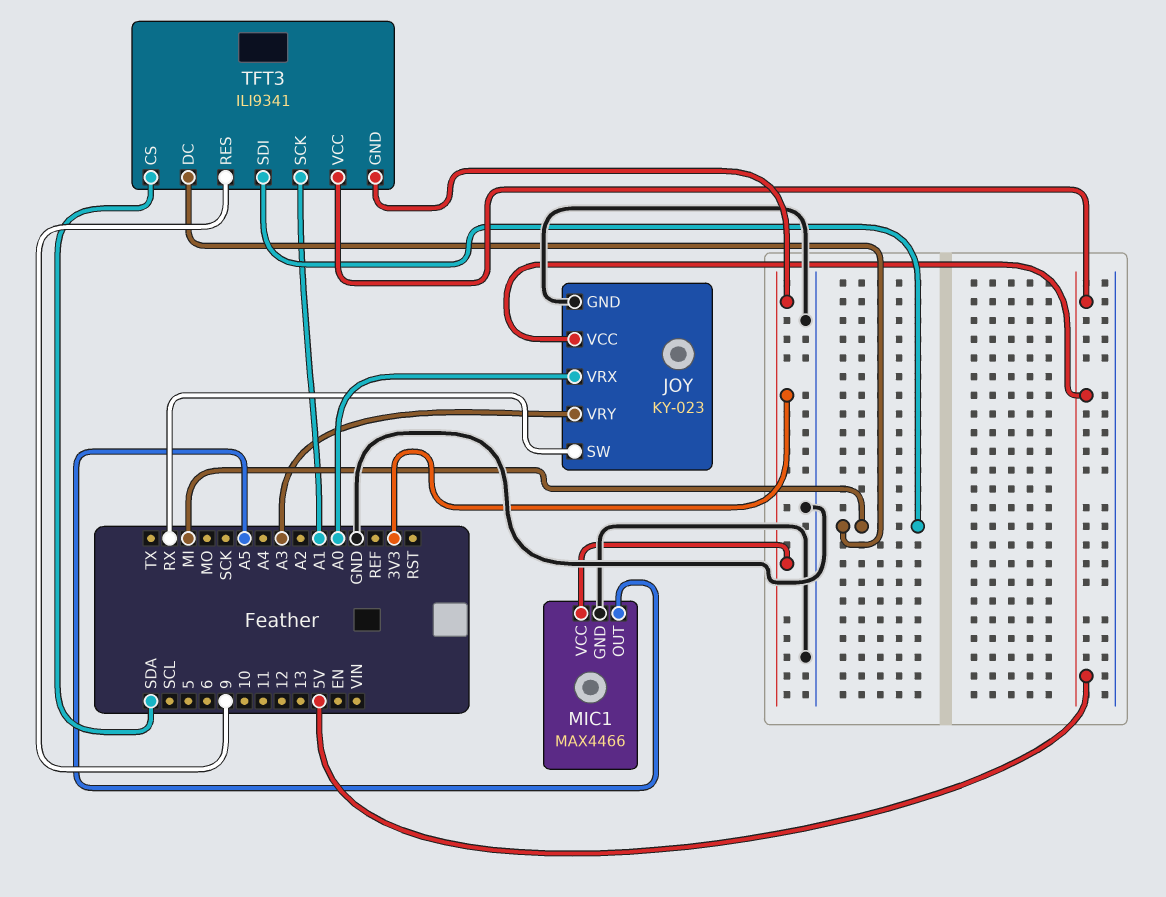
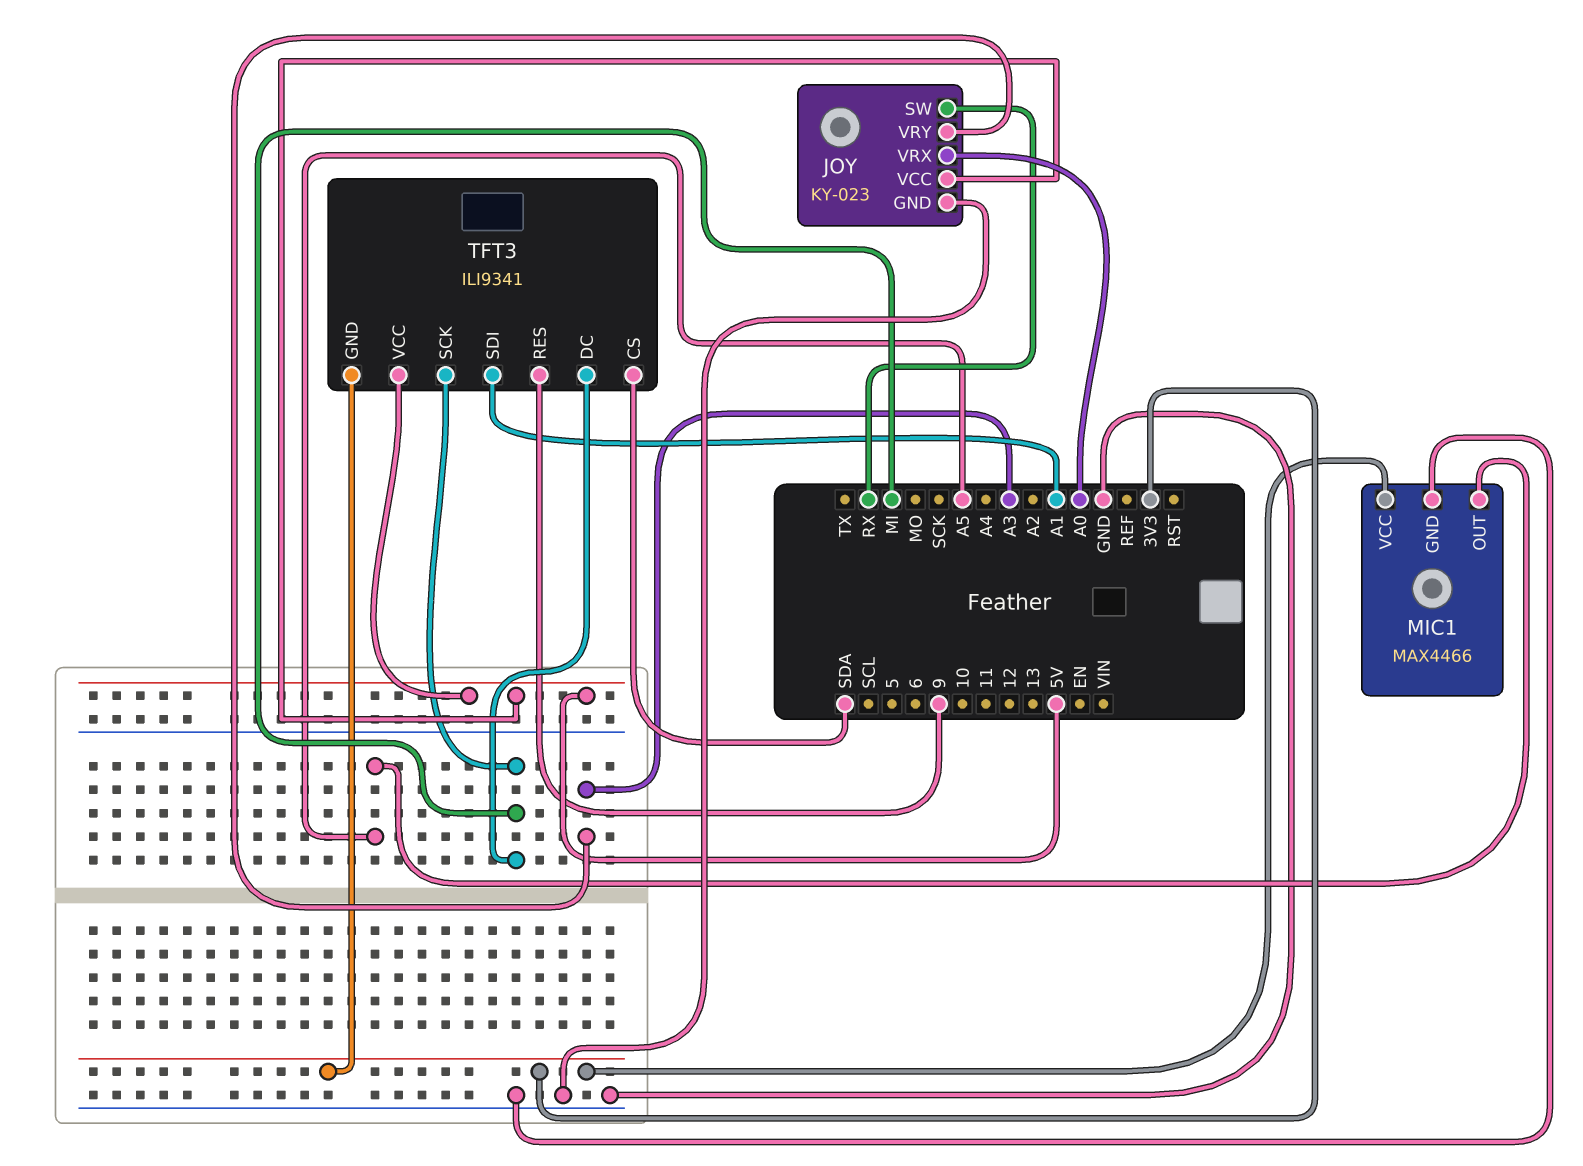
TFT3 pin SCK: A1 -> MI
TFT3 pin SDI: MI -> A1

